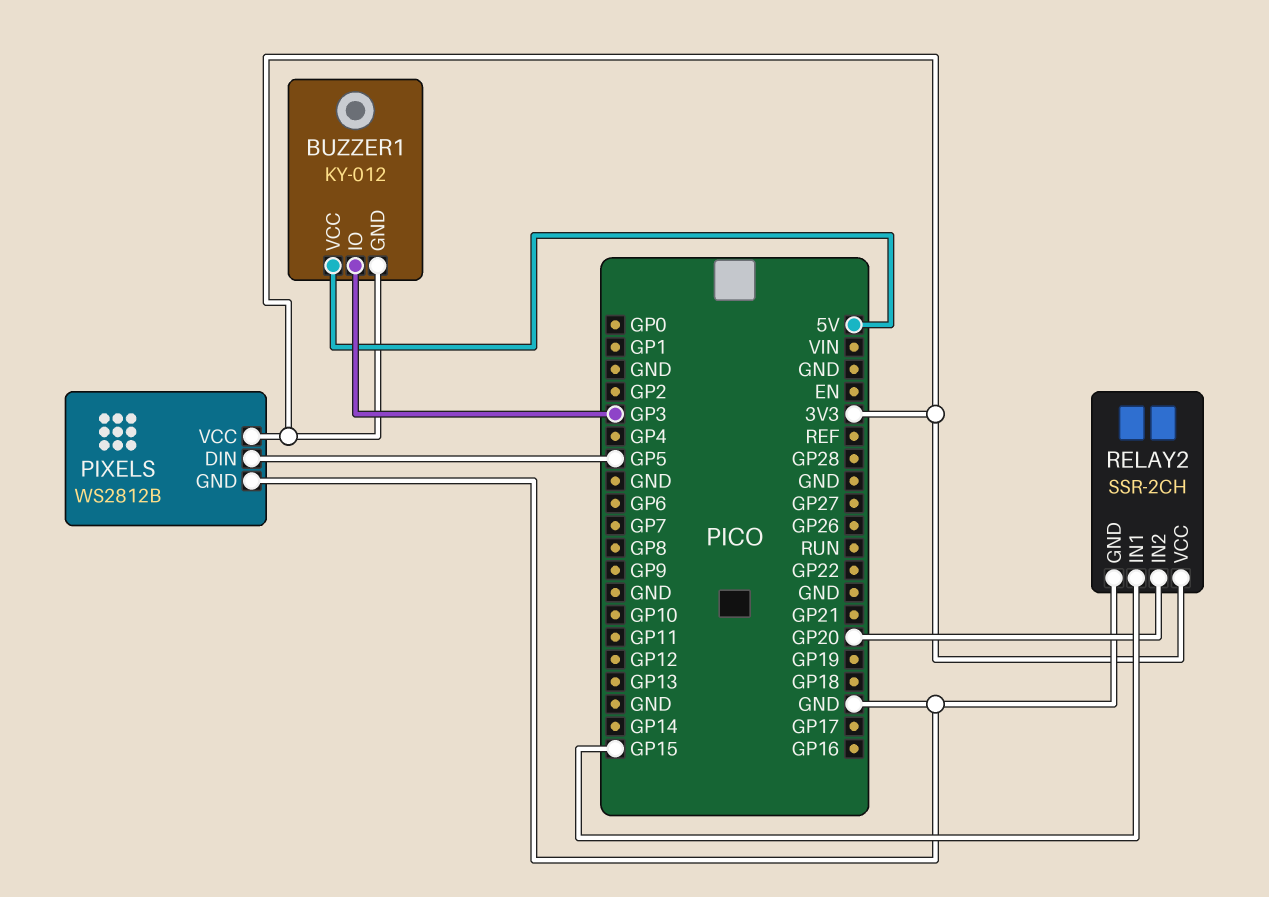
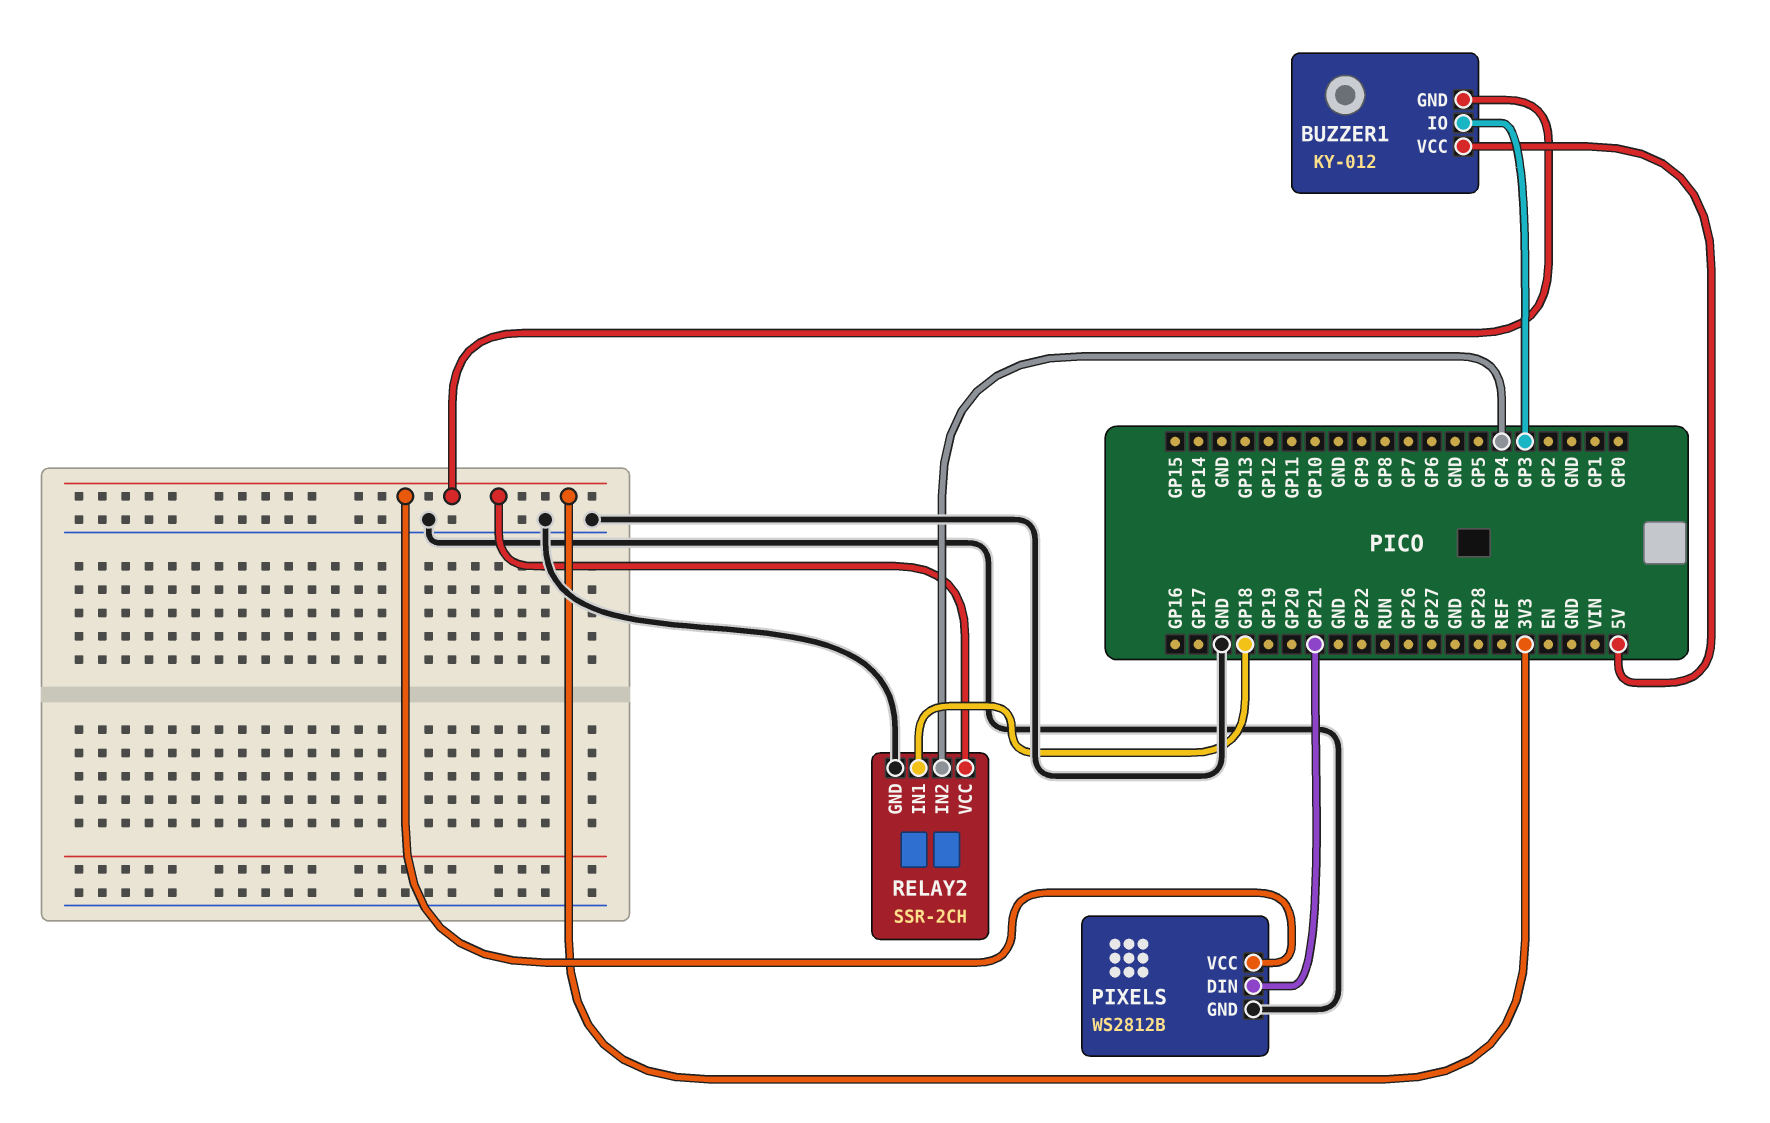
PIXELS pin DIN: GP5 -> GP21
RELAY2 pin IN1: GP15 -> GP18
RELAY2 pin IN2: GP20 -> GP4

